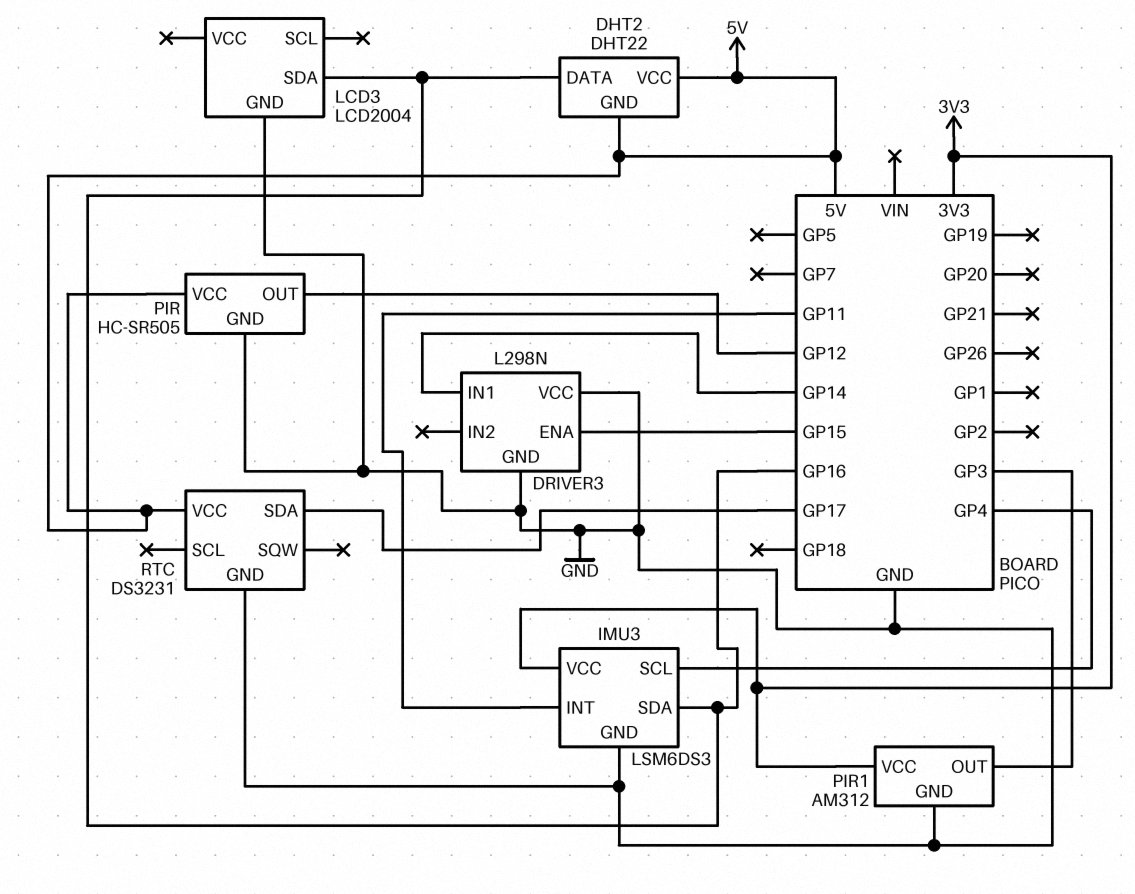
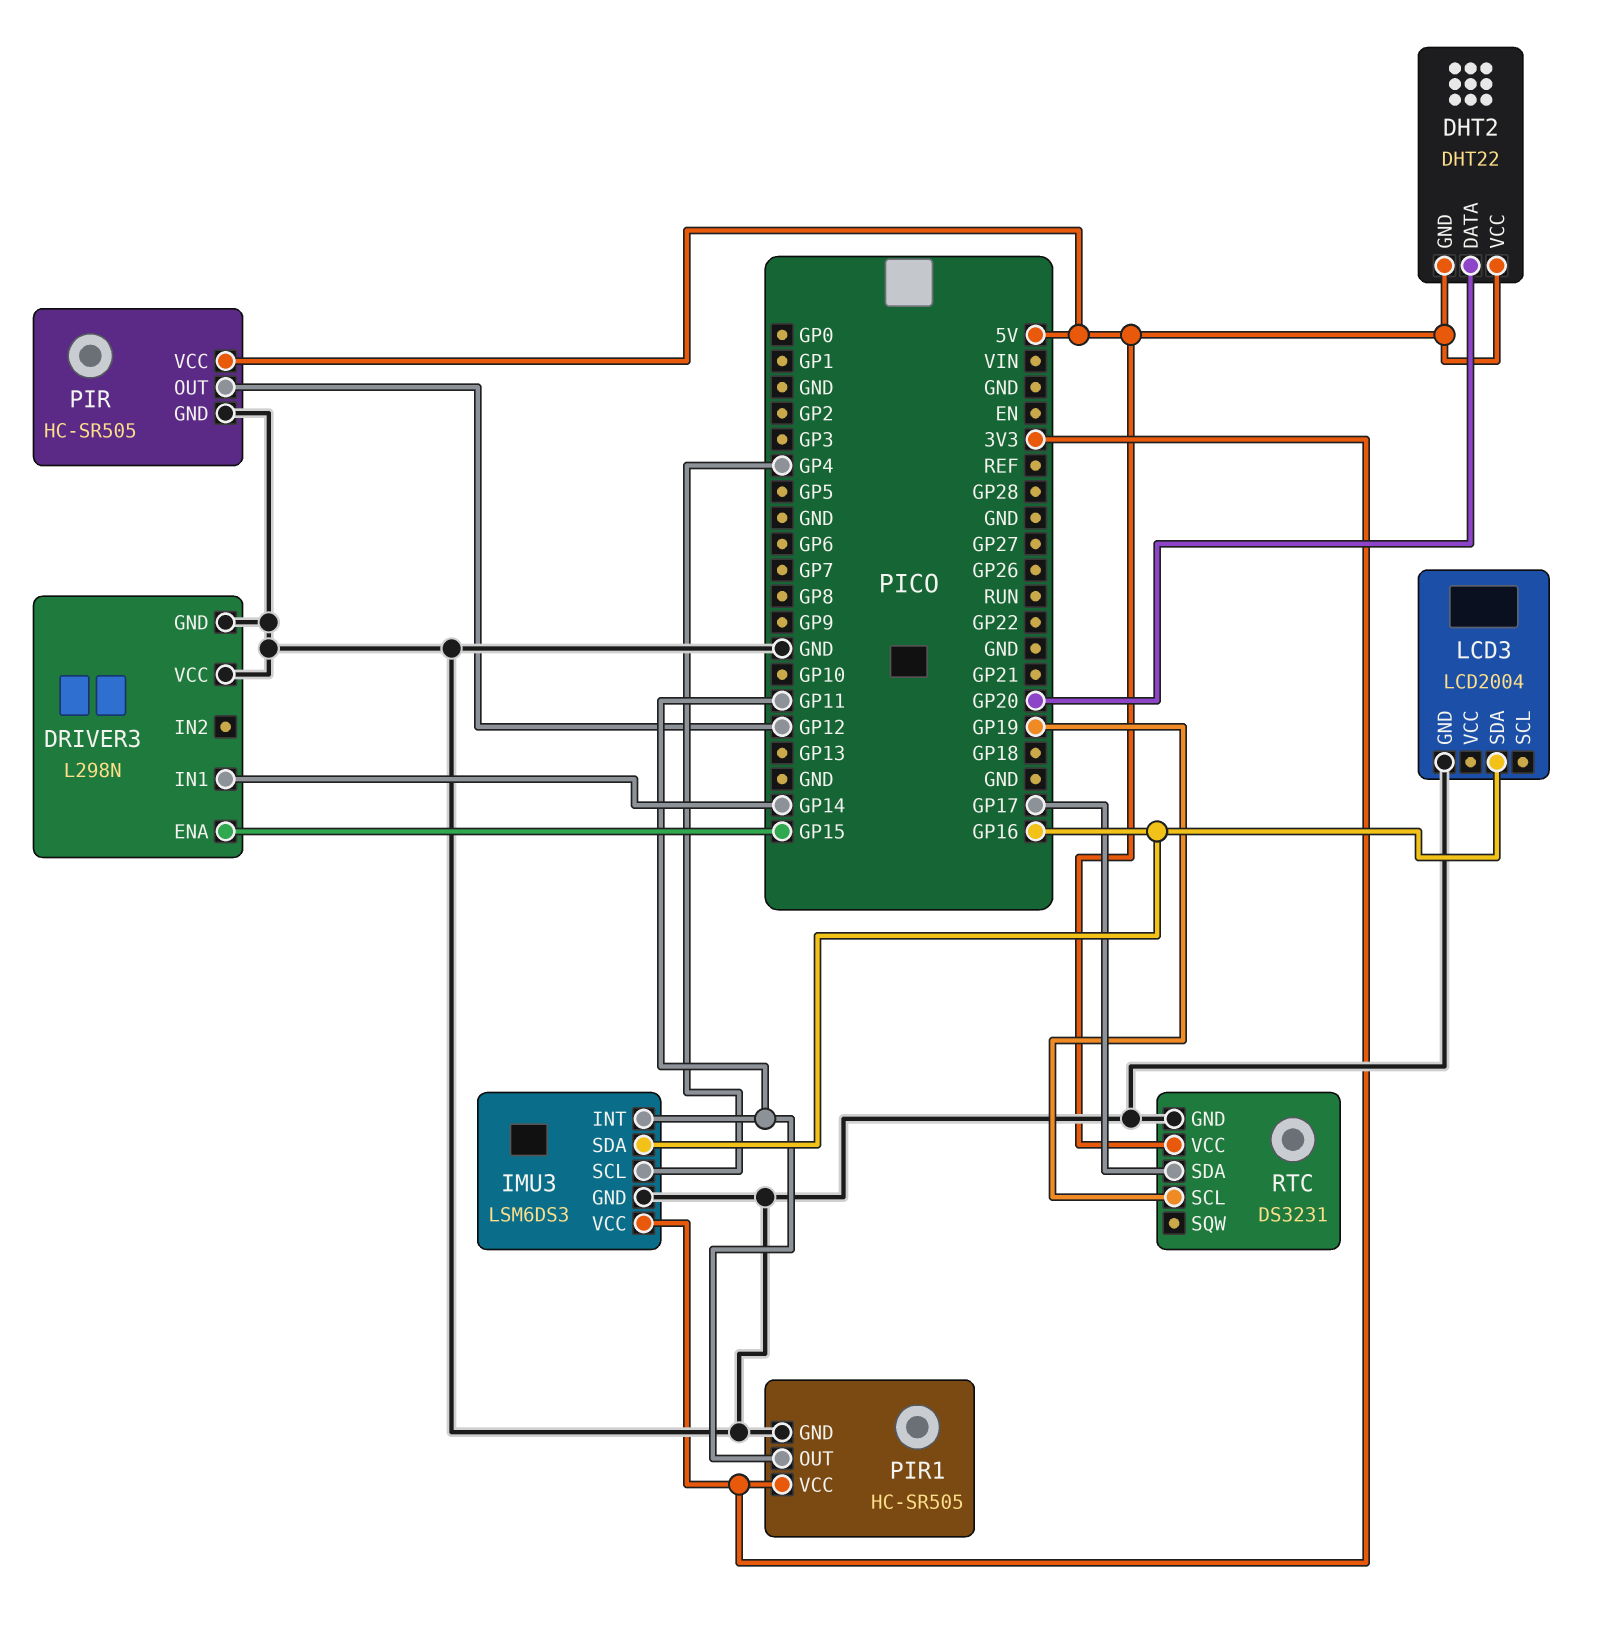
DHT2 pin DATA: GP16 -> GP20
PIR1: AM312 -> HC-SR505
PIR1 pin OUT: GP3 -> GP11
RTC pin SCL: none -> GP19

